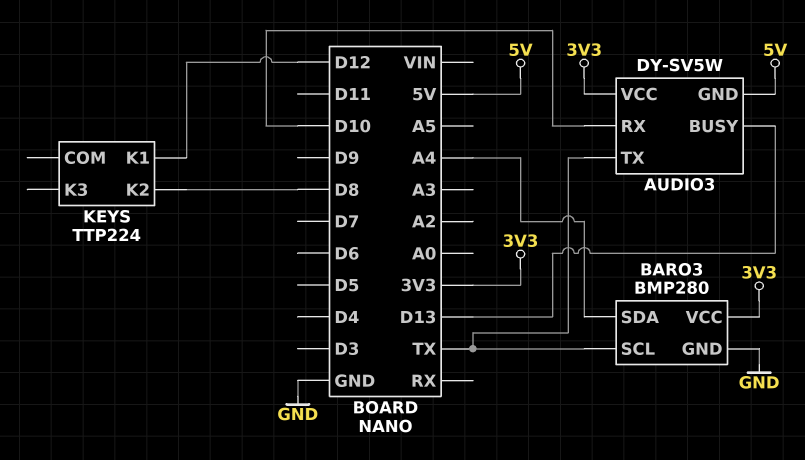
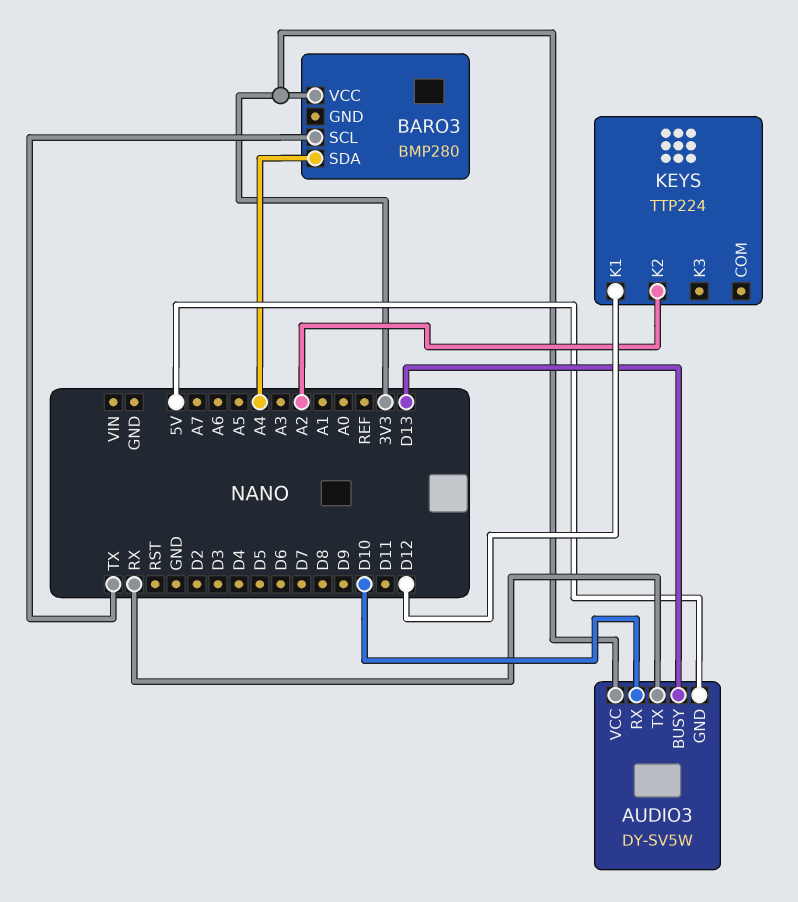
AUDIO3 pin TX: TX -> RX
BARO3 pin GND: GND -> none
KEYS pin K2: D8 -> A2

